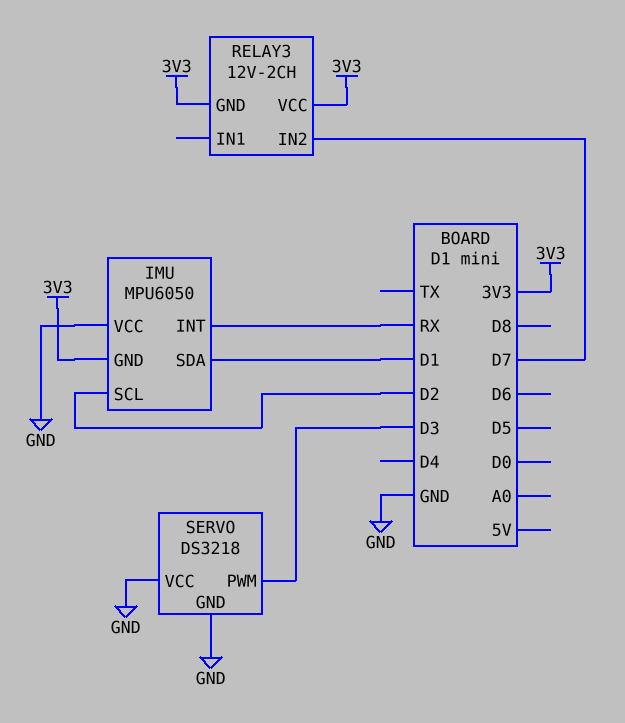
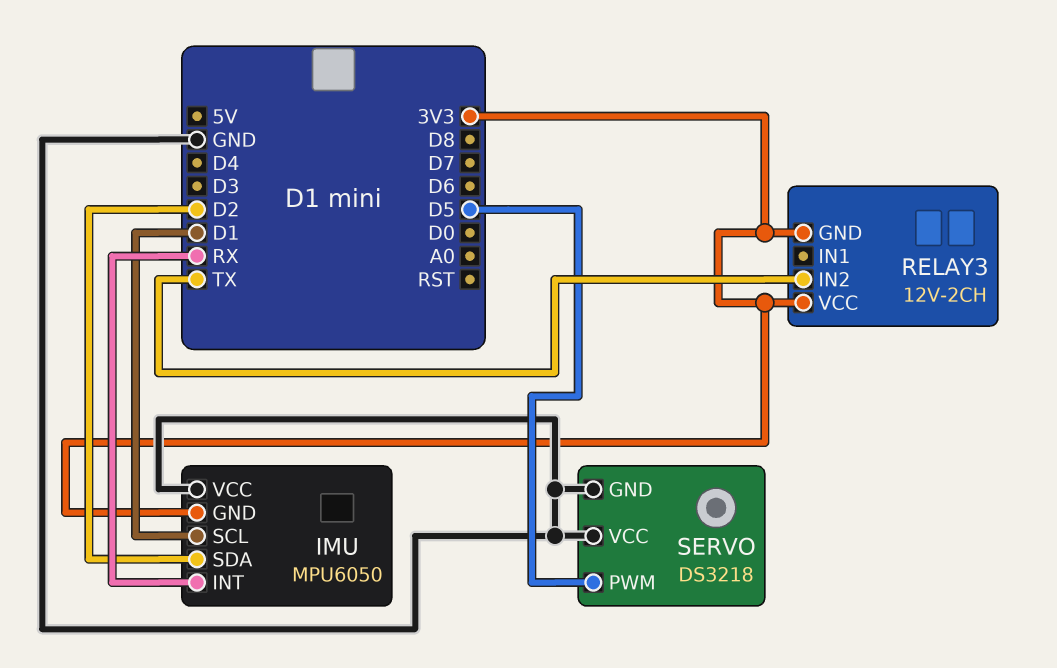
IMU pin SCL: D2 -> D1
IMU pin SDA: D1 -> D2
RELAY3 pin IN2: D7 -> TX
SERVO pin PWM: D3 -> D5

